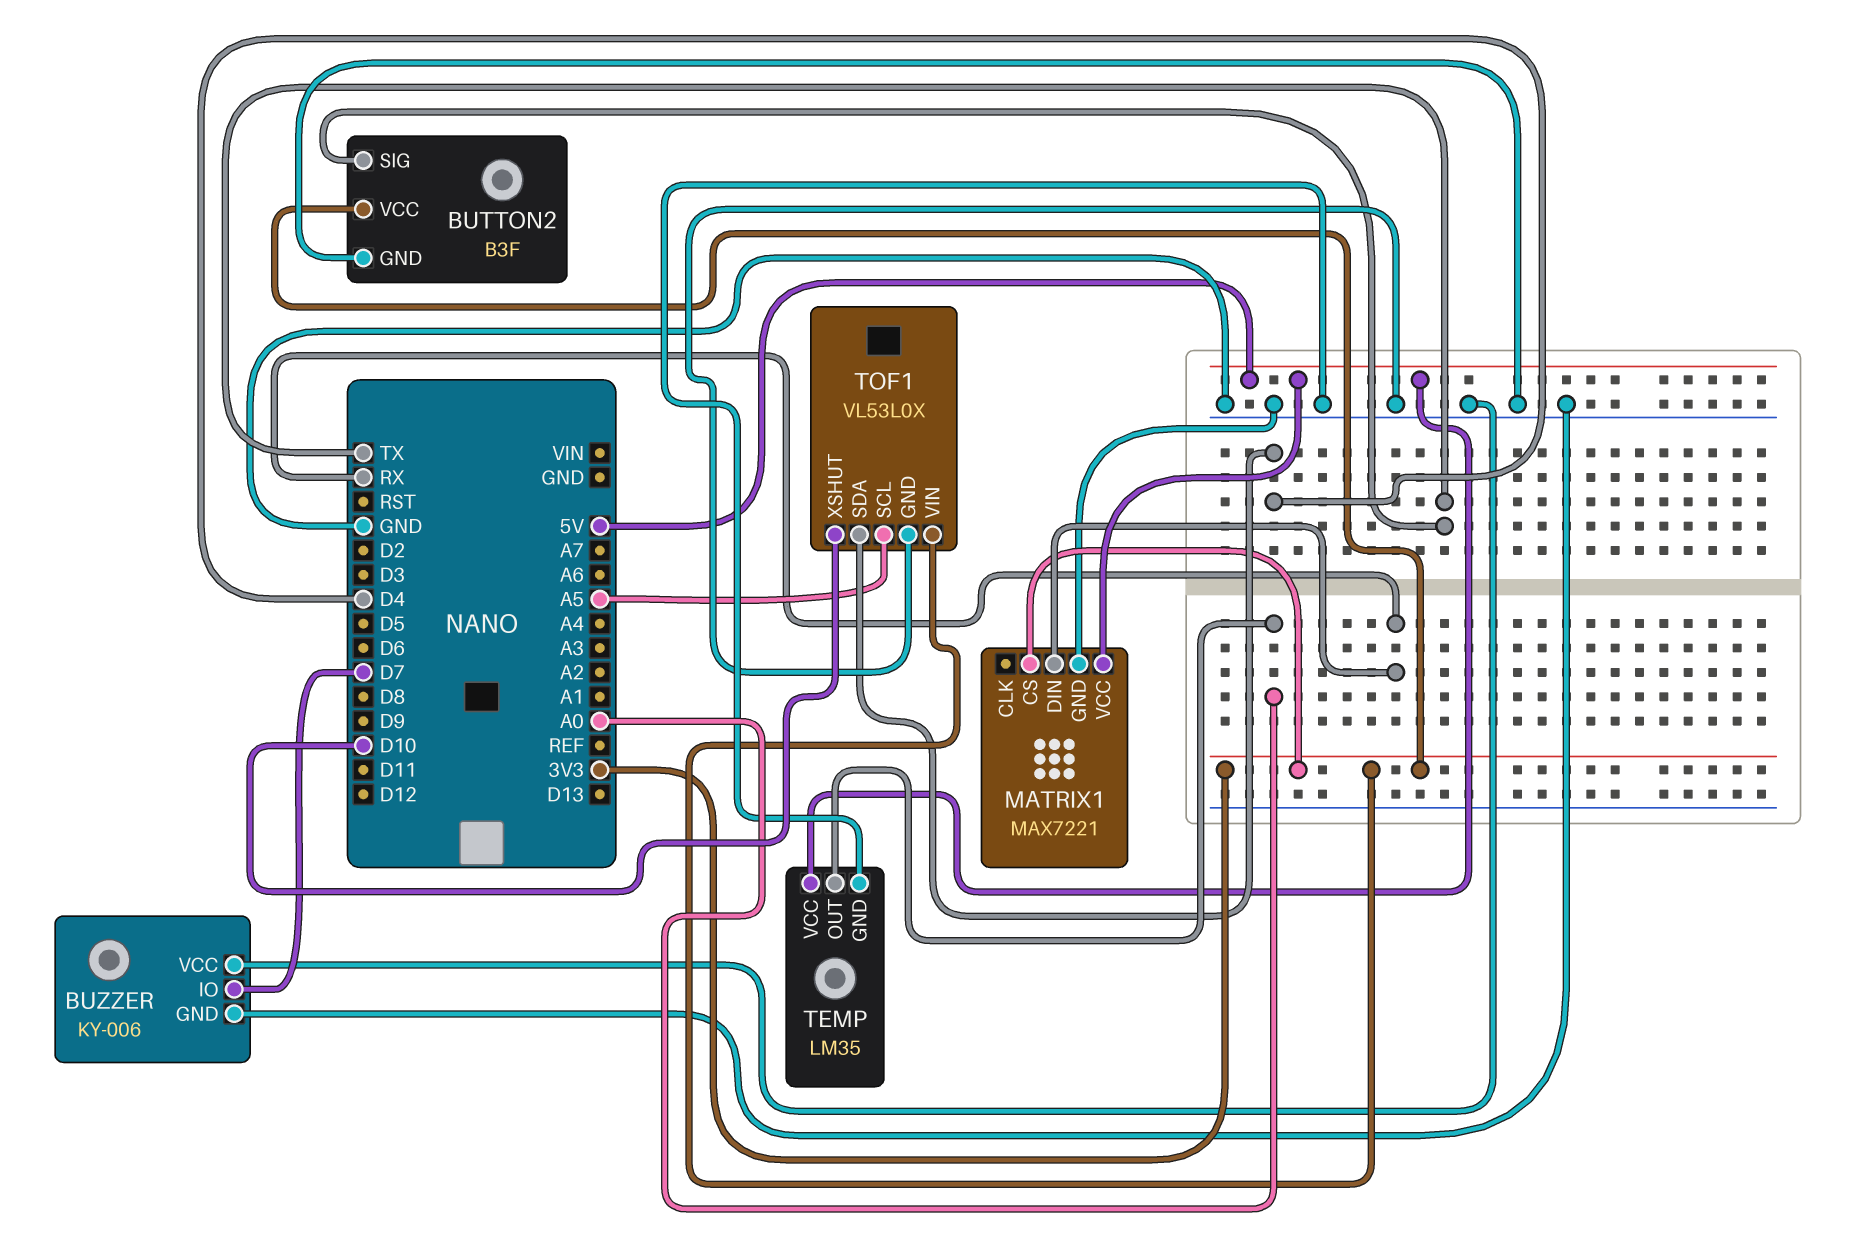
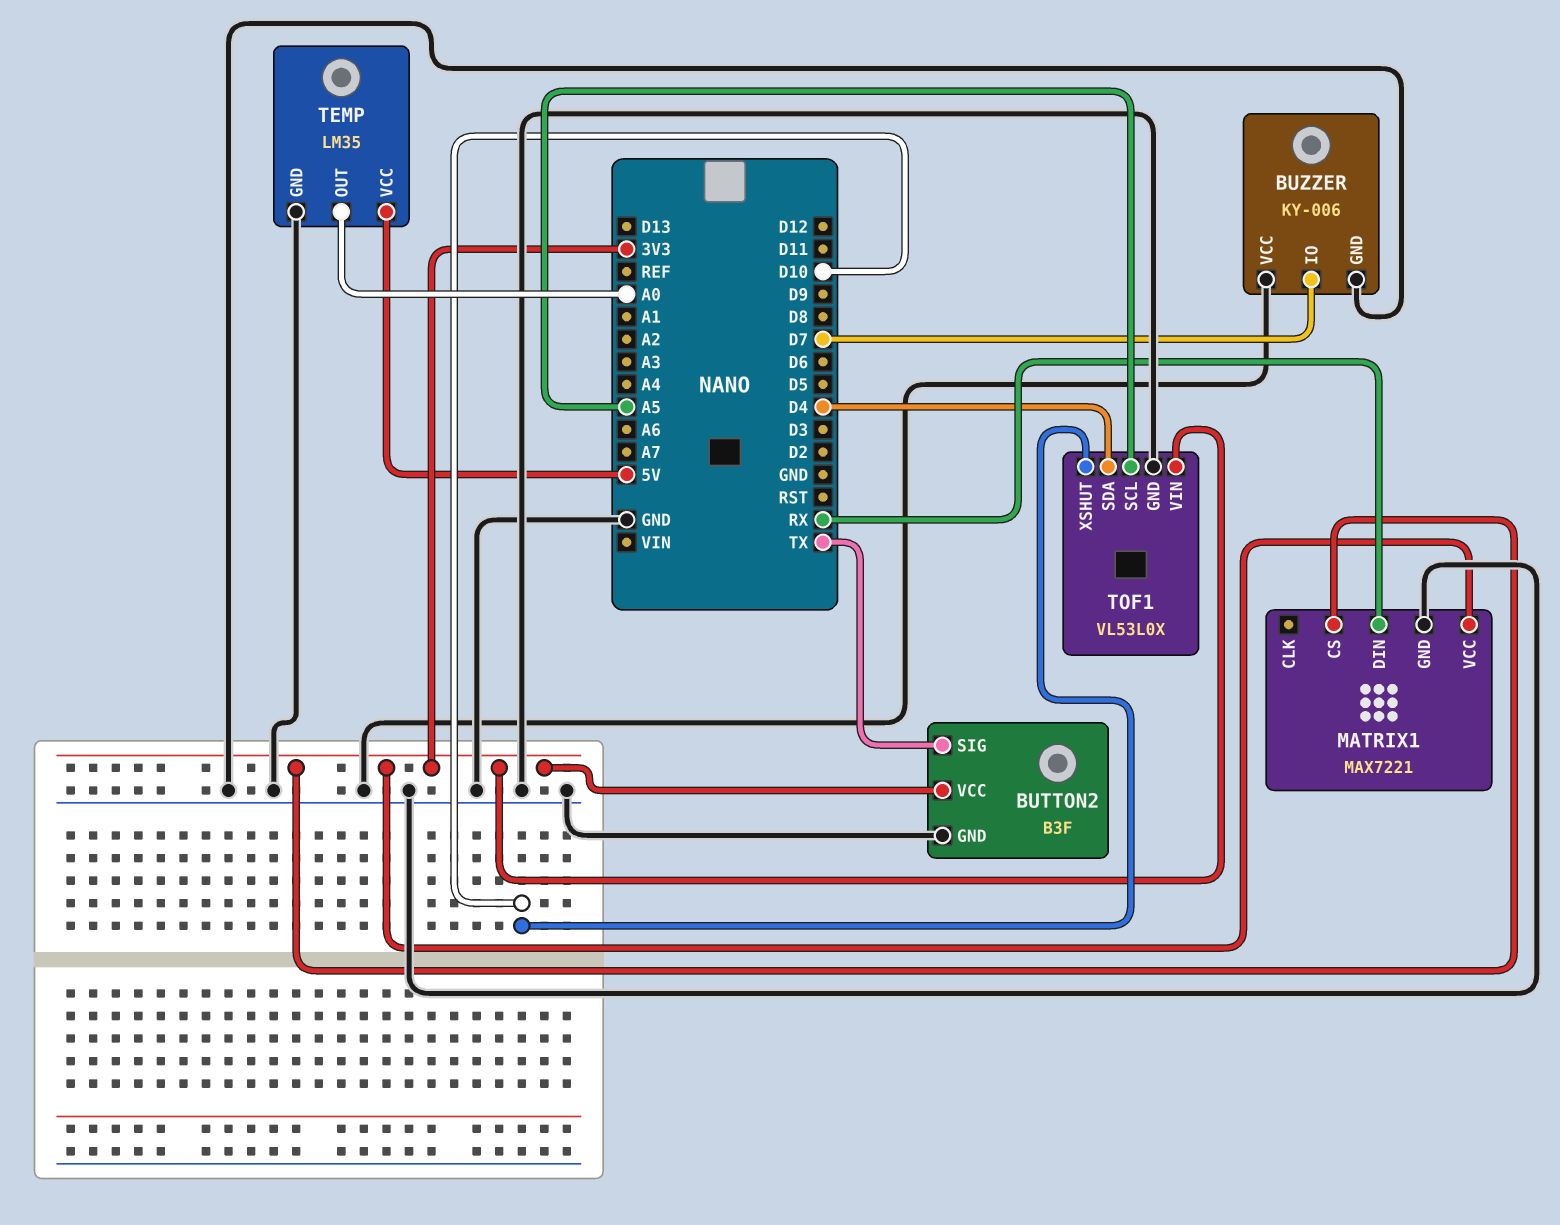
MATRIX1 pin VCC: 5V -> 3V3

